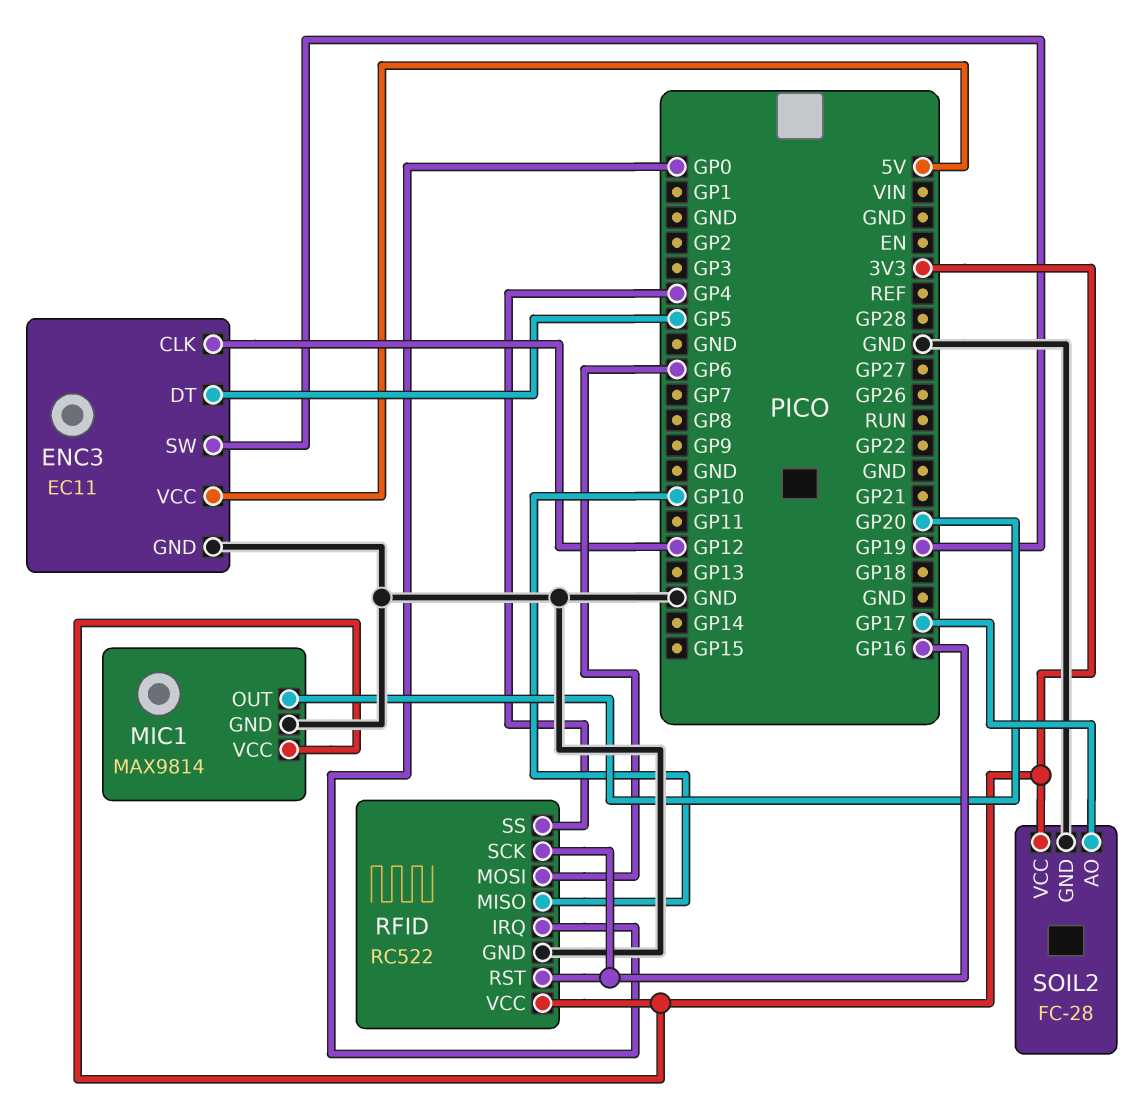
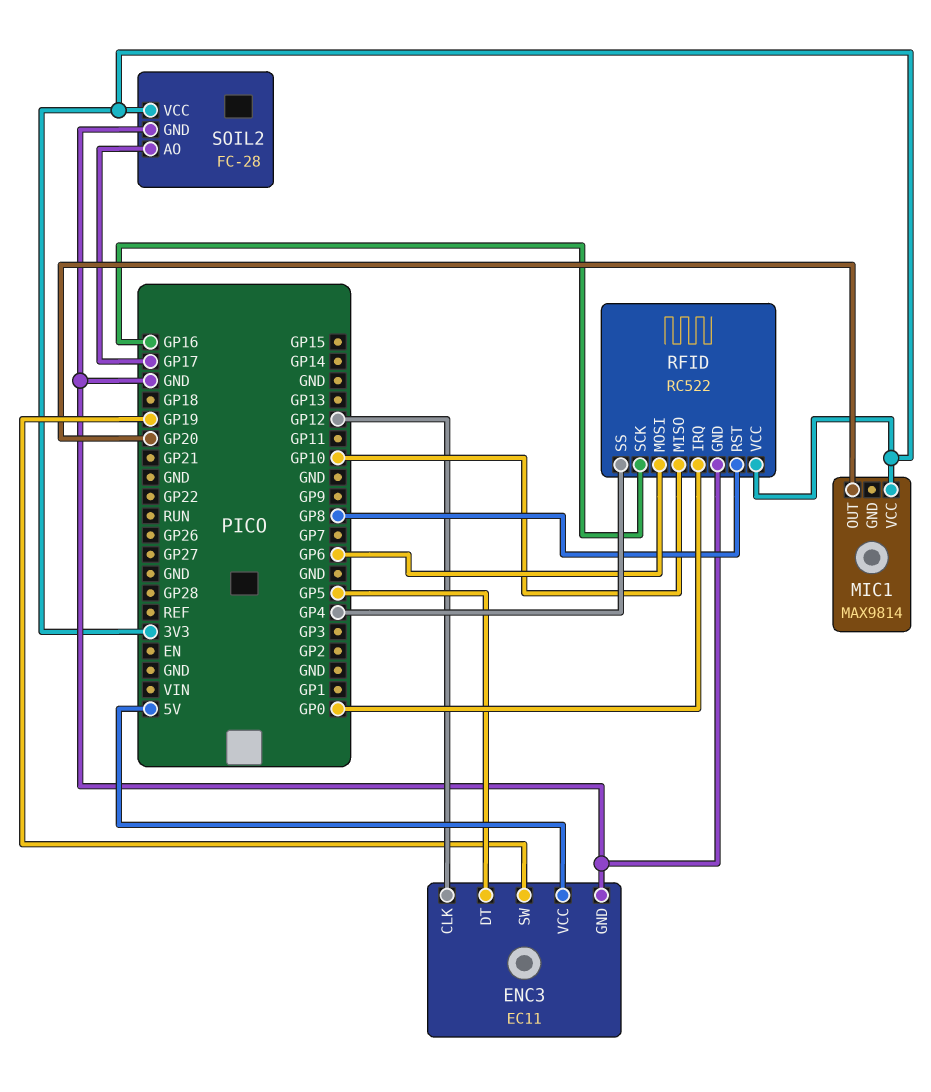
MIC1 pin GND: GND -> none
RFID pin RST: GP16 -> GP8

